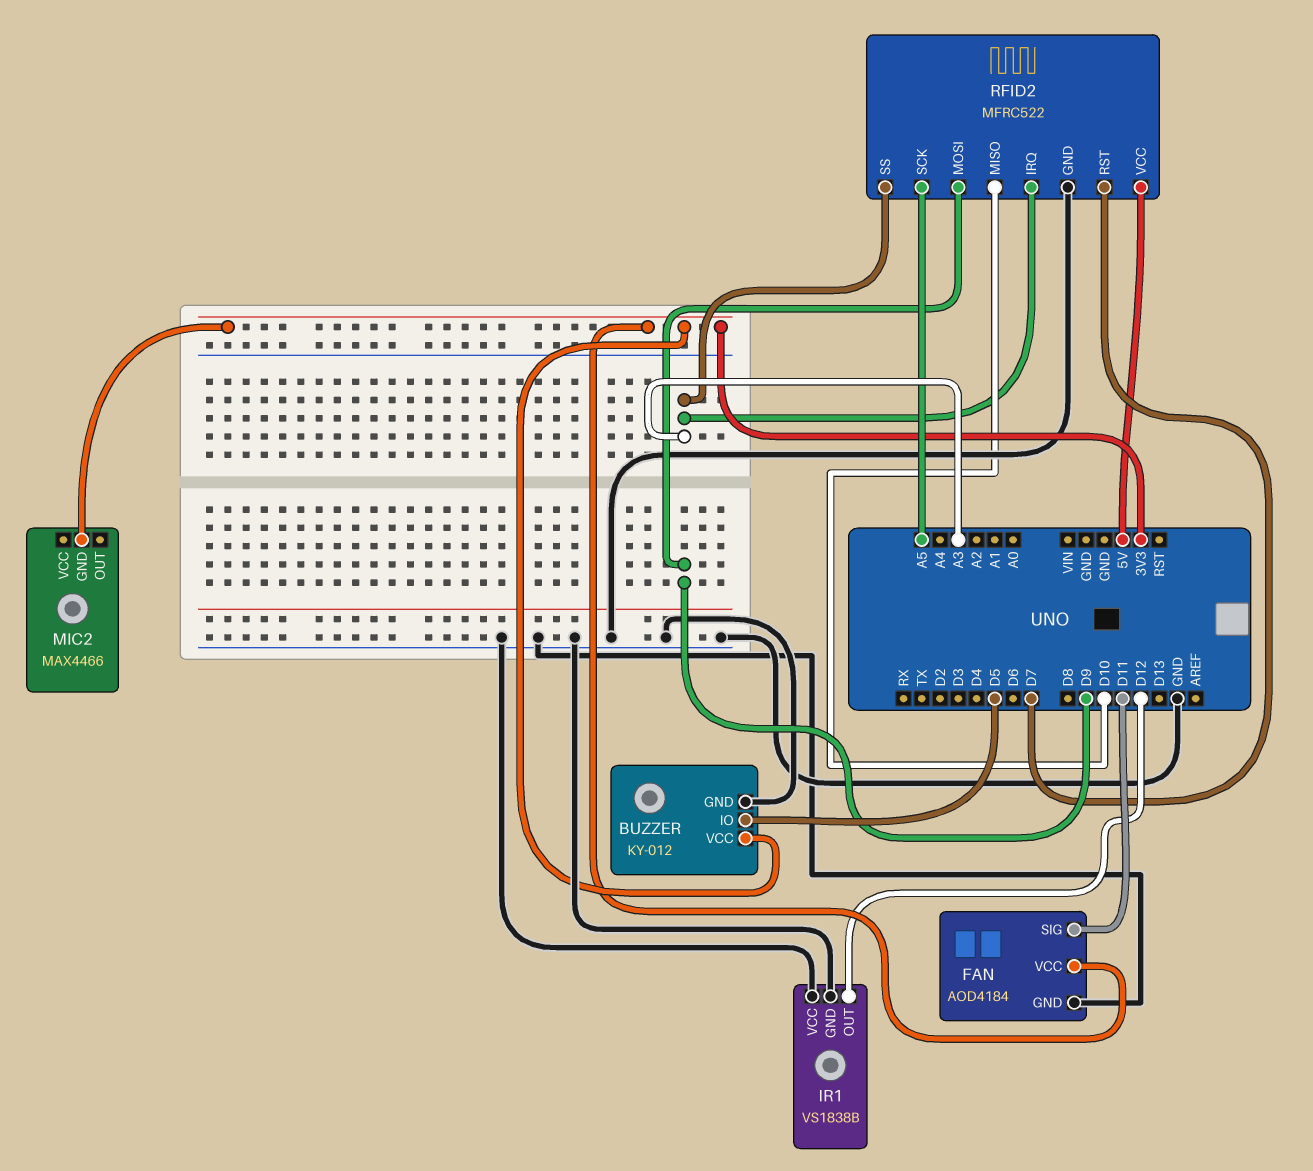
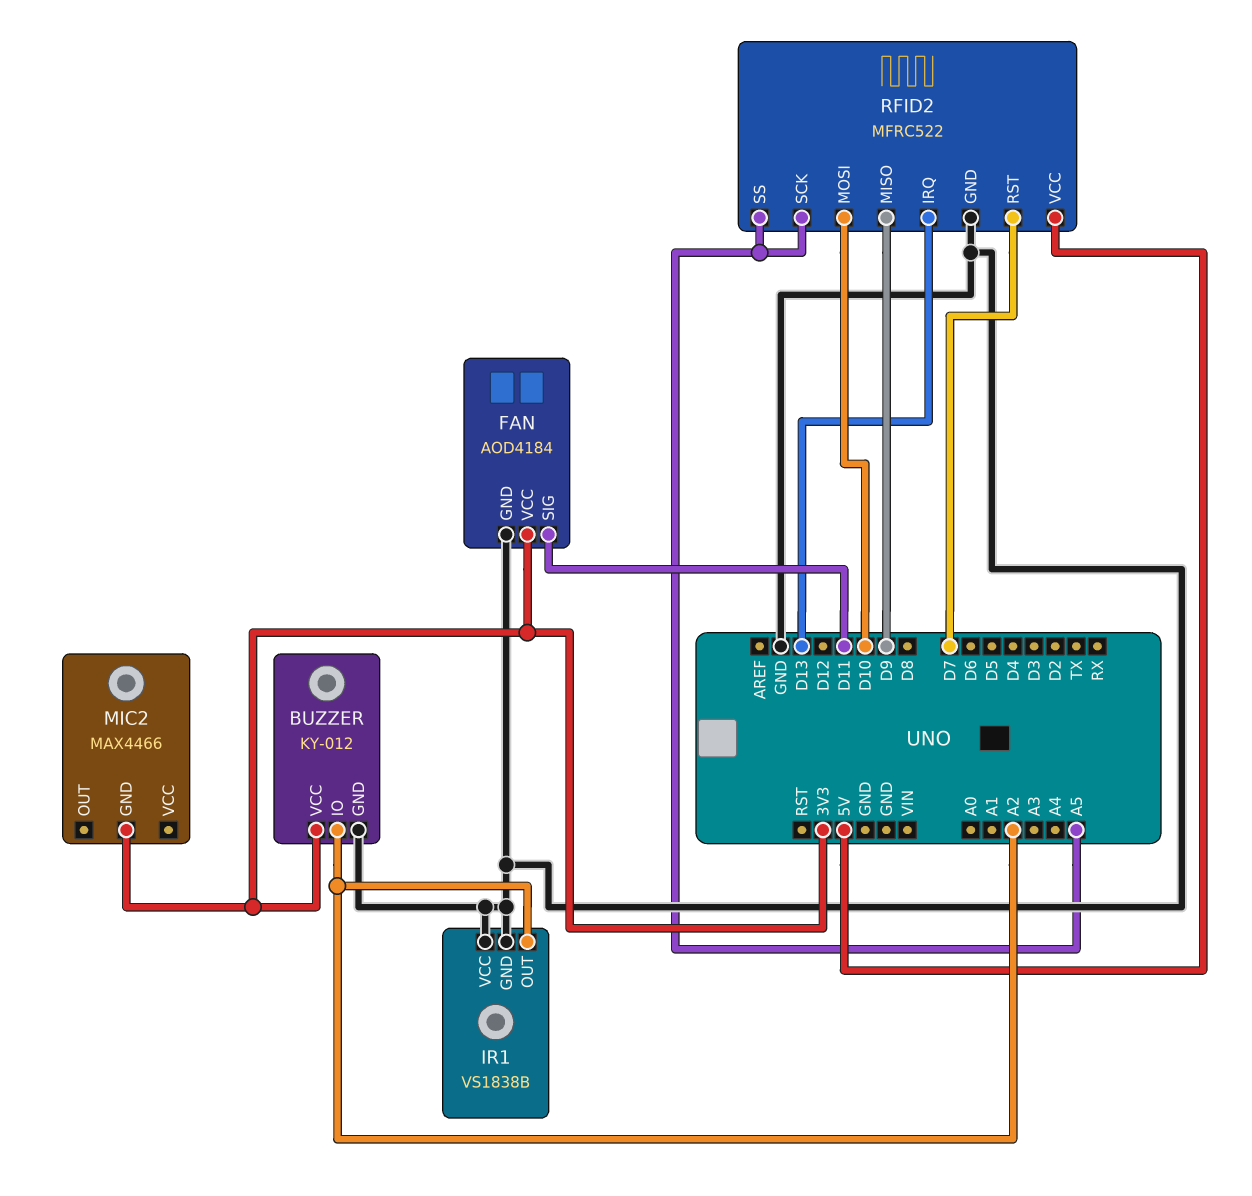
BUZZER pin IO: D5 -> A2
IR1 pin OUT: D12 -> A2
RFID2 pin IRQ: A3 -> D13
RFID2 pin MISO: D10 -> D9
RFID2 pin MOSI: D9 -> D10
RFID2 pin SS: A3 -> A5

